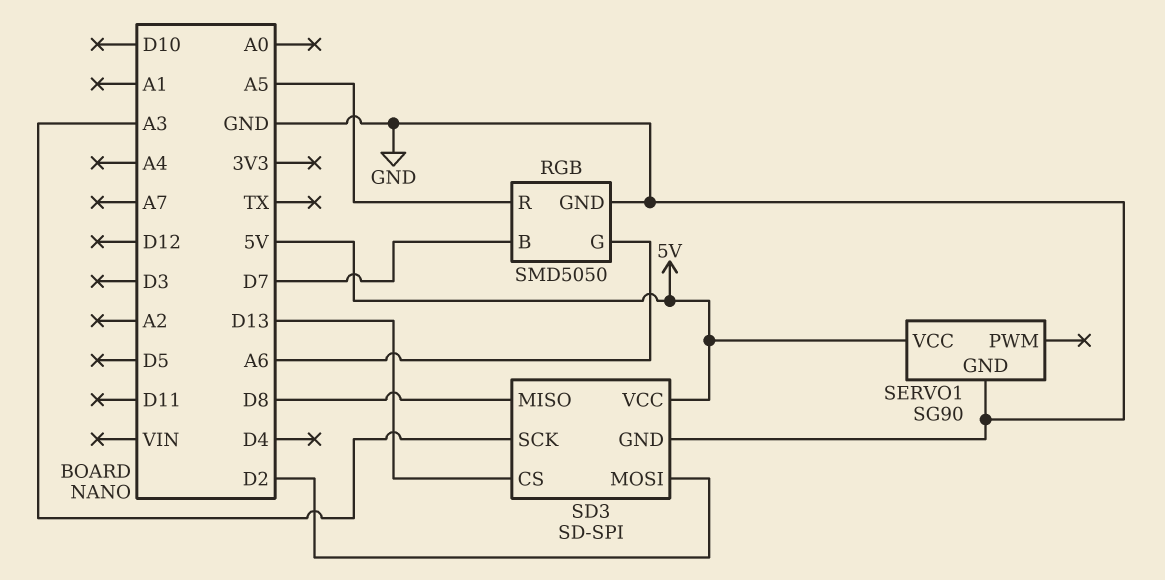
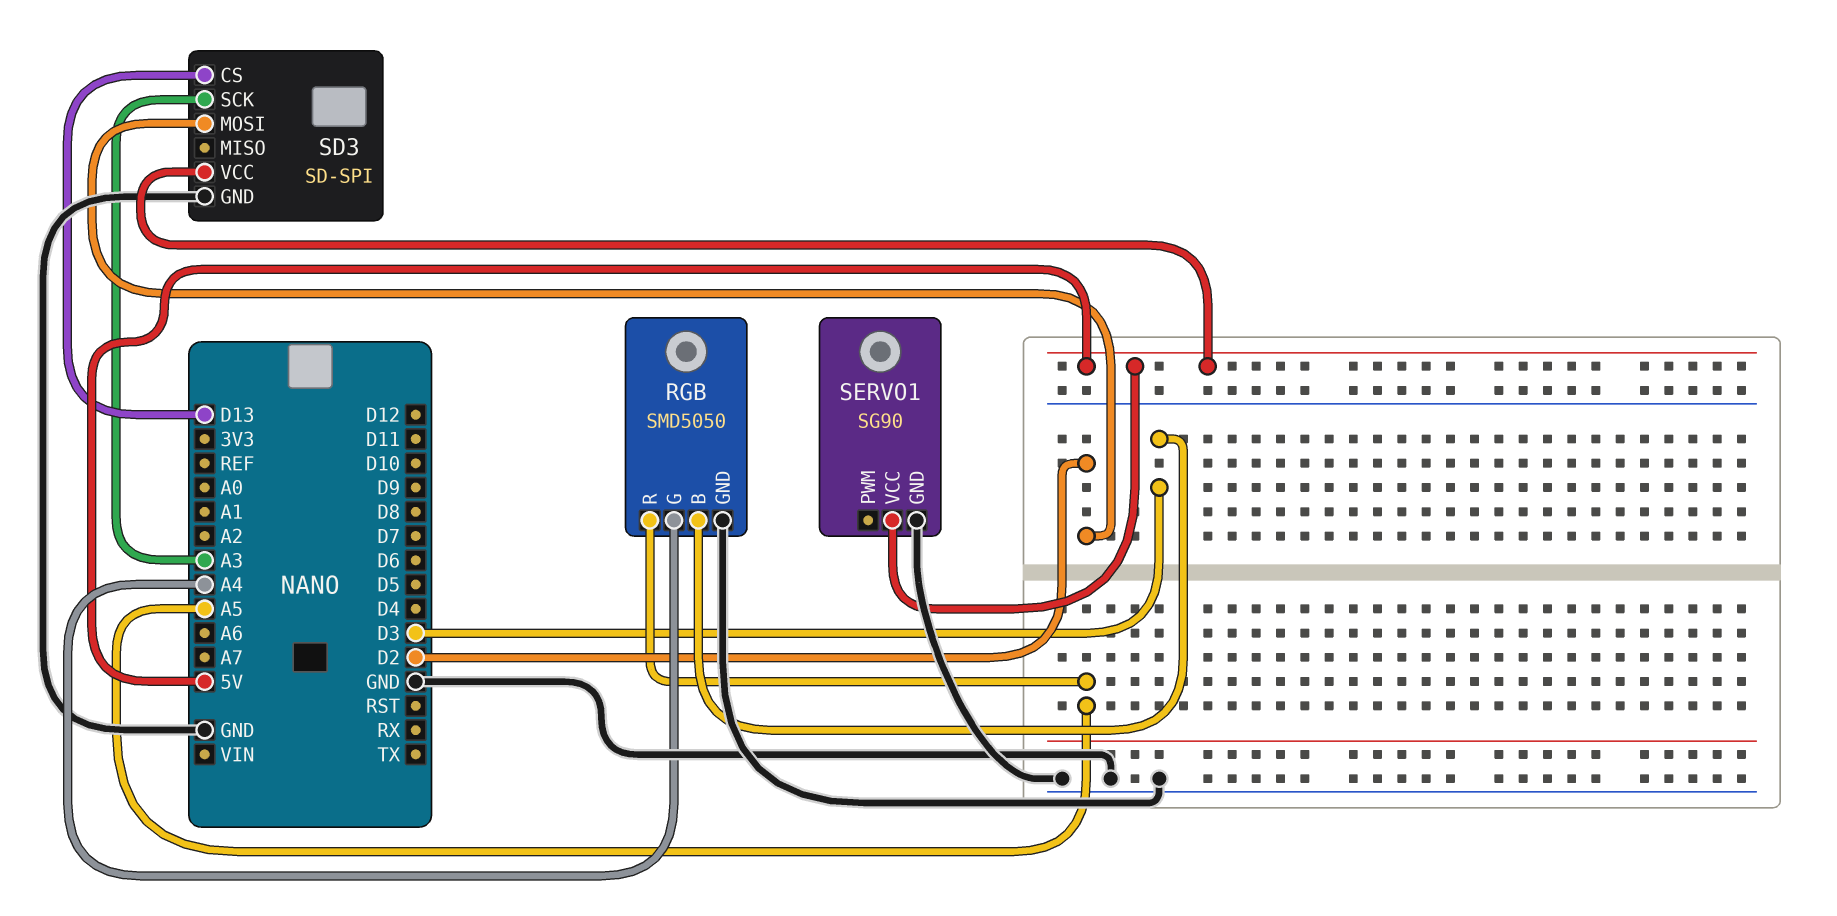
RGB pin B: D7 -> D3
RGB pin G: A6 -> A4
SD3 pin MISO: D8 -> none

